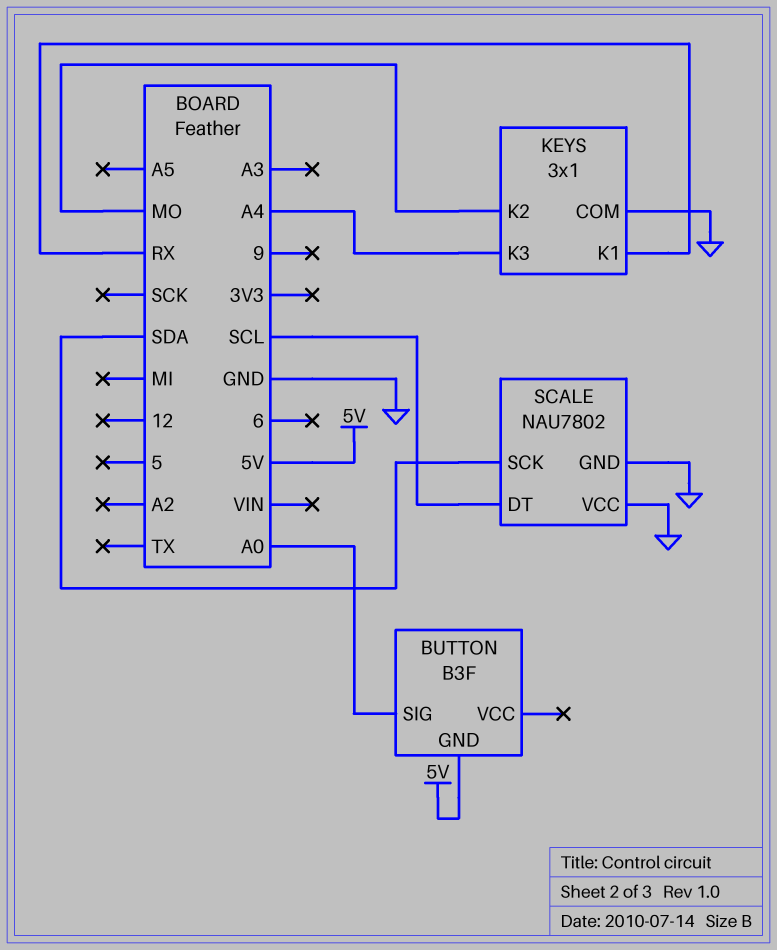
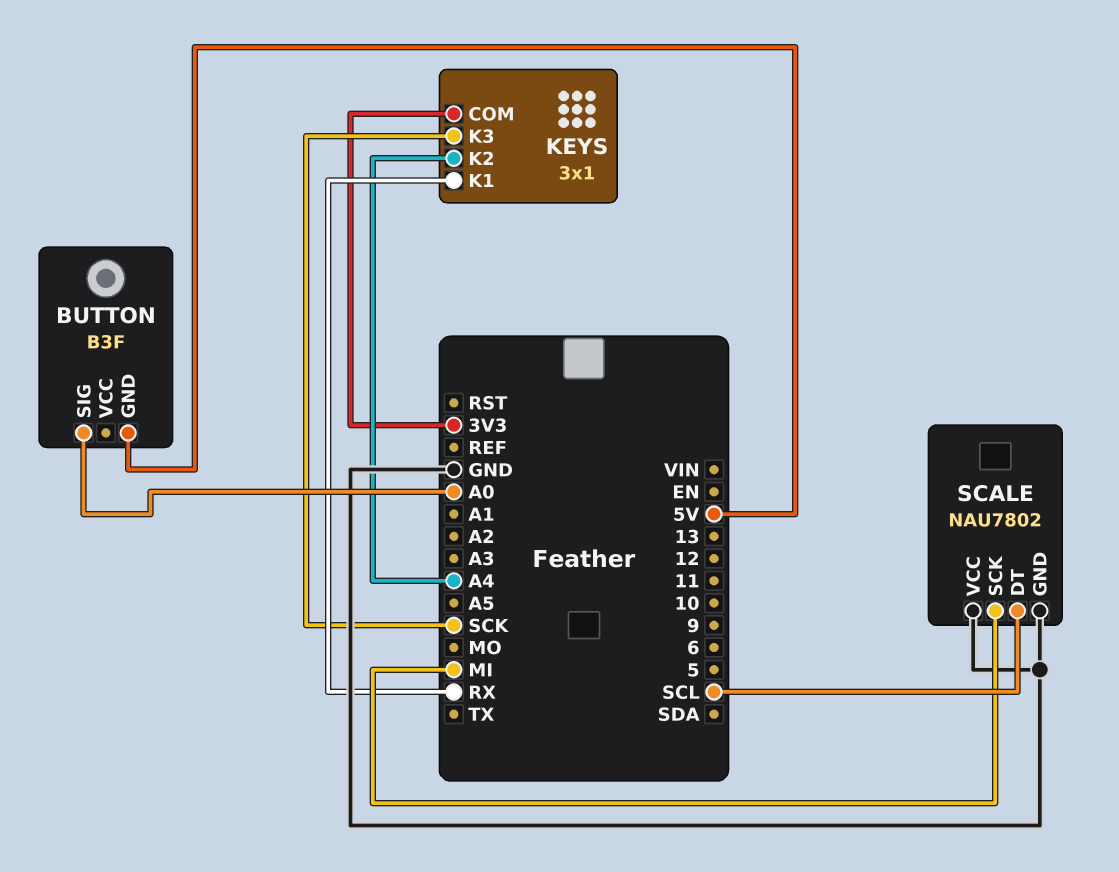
KEYS pin COM: GND -> 3V3
KEYS pin K2: MO -> A4
KEYS pin K3: A4 -> SCK
SCALE pin SCK: SDA -> MI

